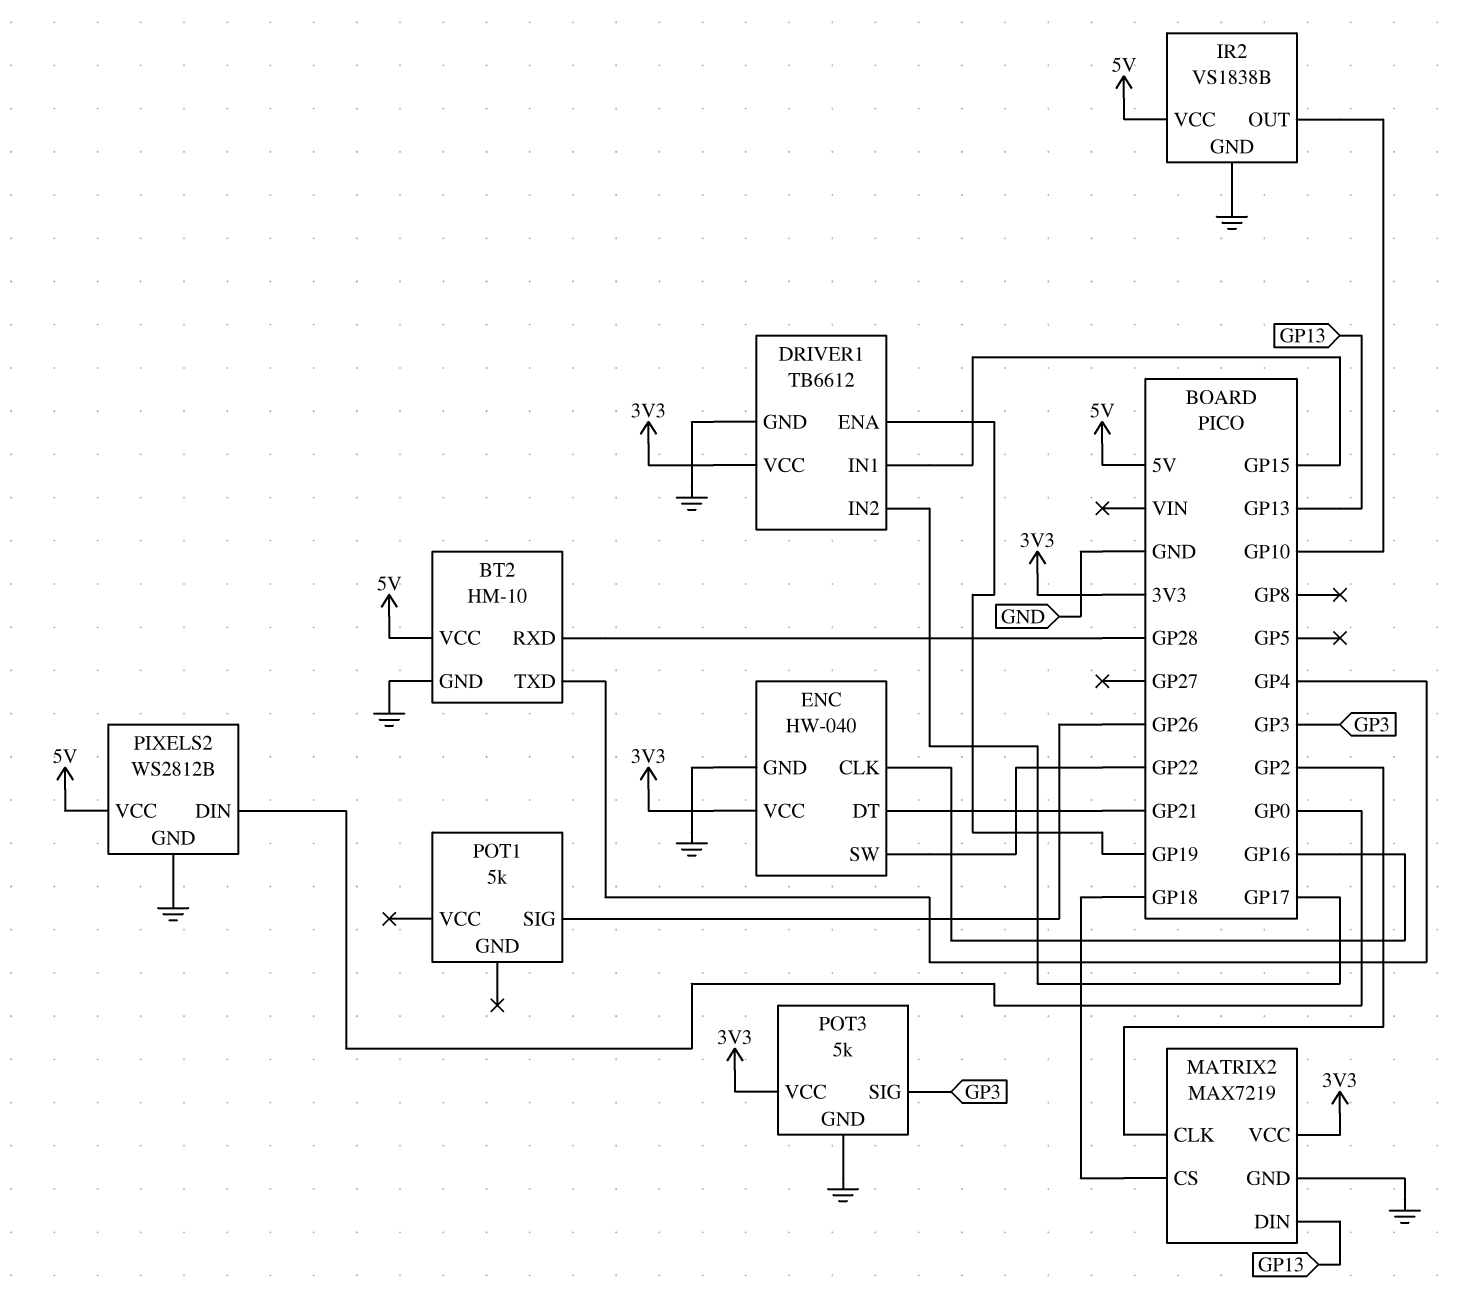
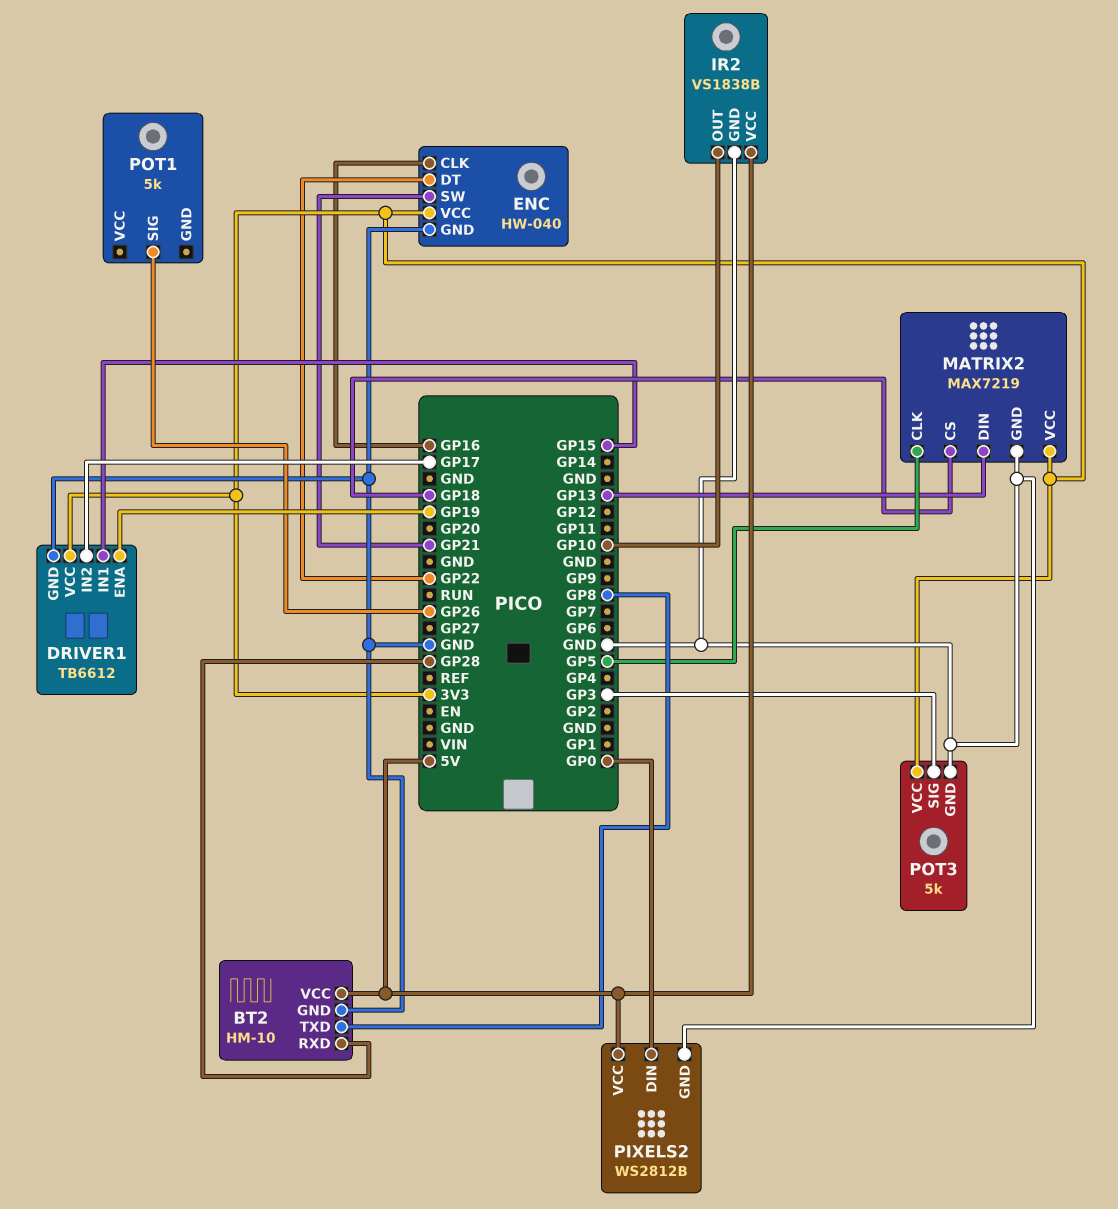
BT2 pin TXD: GP4 -> GP8
ENC pin DT: GP21 -> GP22
ENC pin SW: GP22 -> GP21
MATRIX2 pin CLK: GP2 -> GP5

